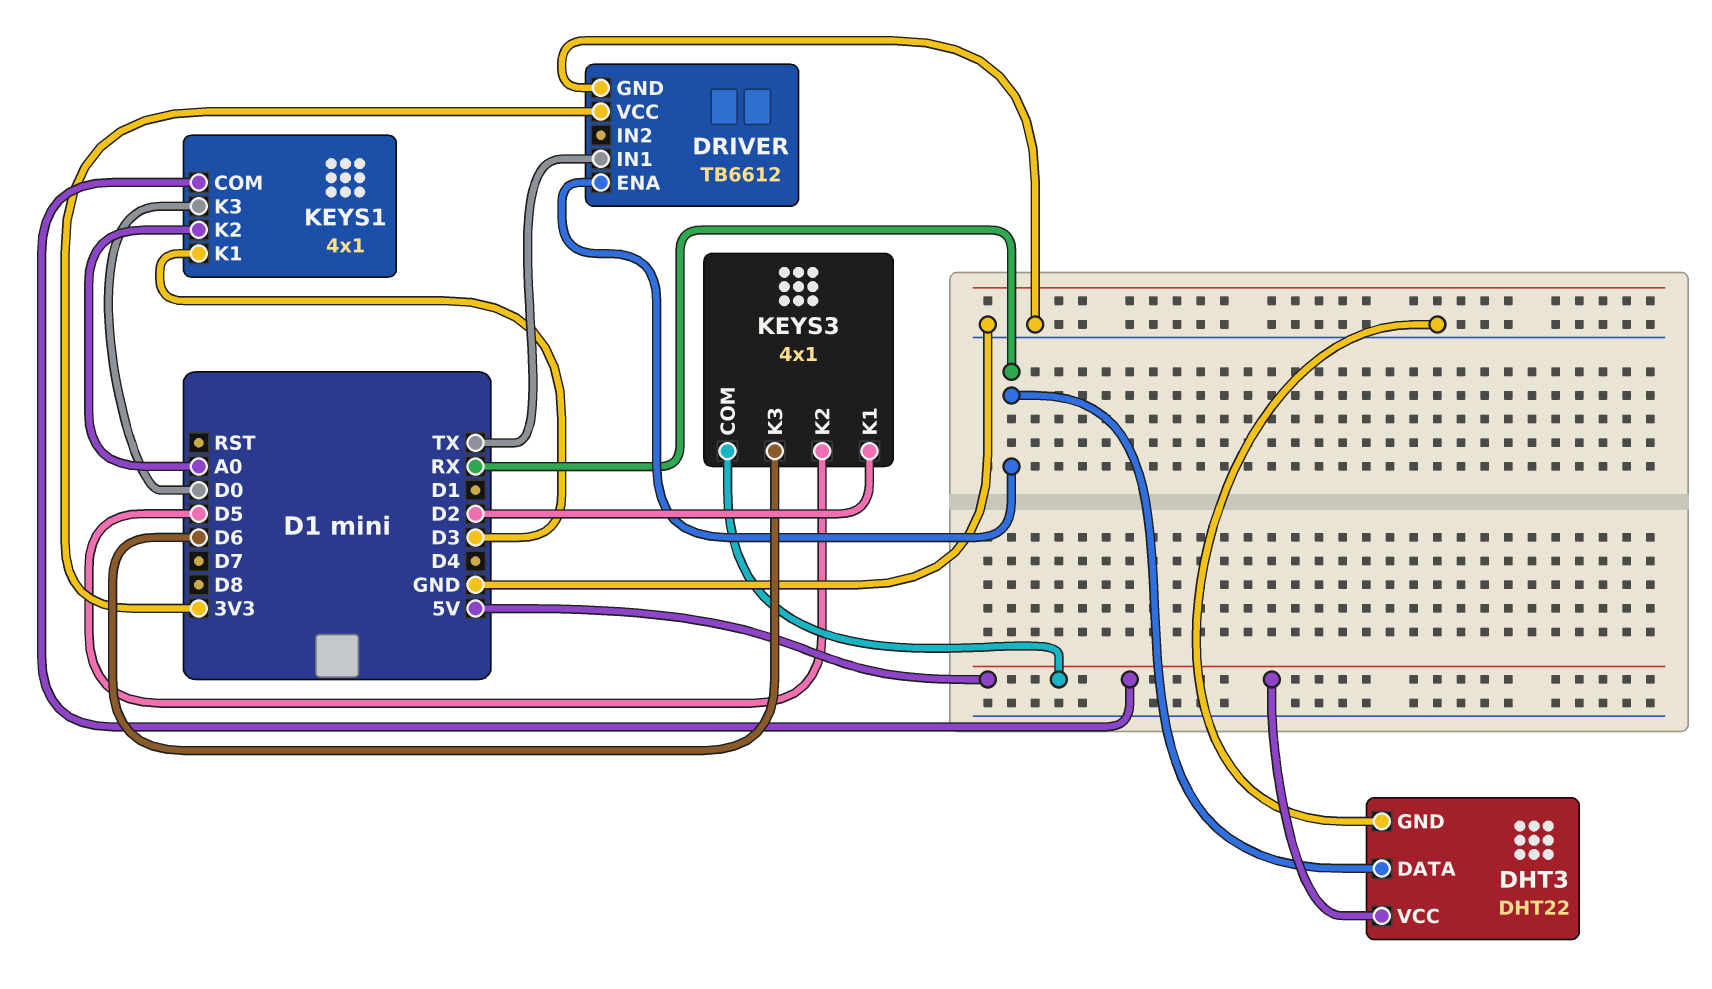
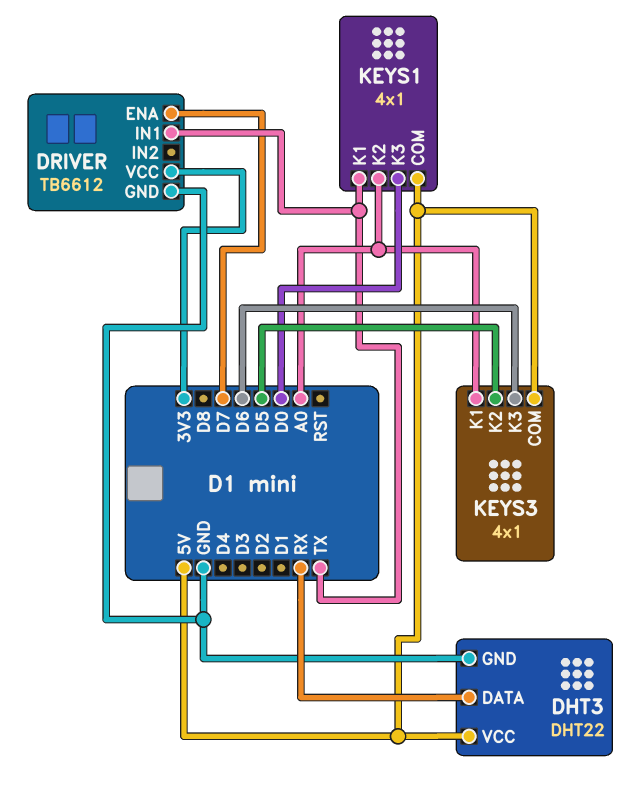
DRIVER pin ENA: RX -> D7
KEYS1 pin K1: D3 -> TX
KEYS3 pin K1: D2 -> A0

